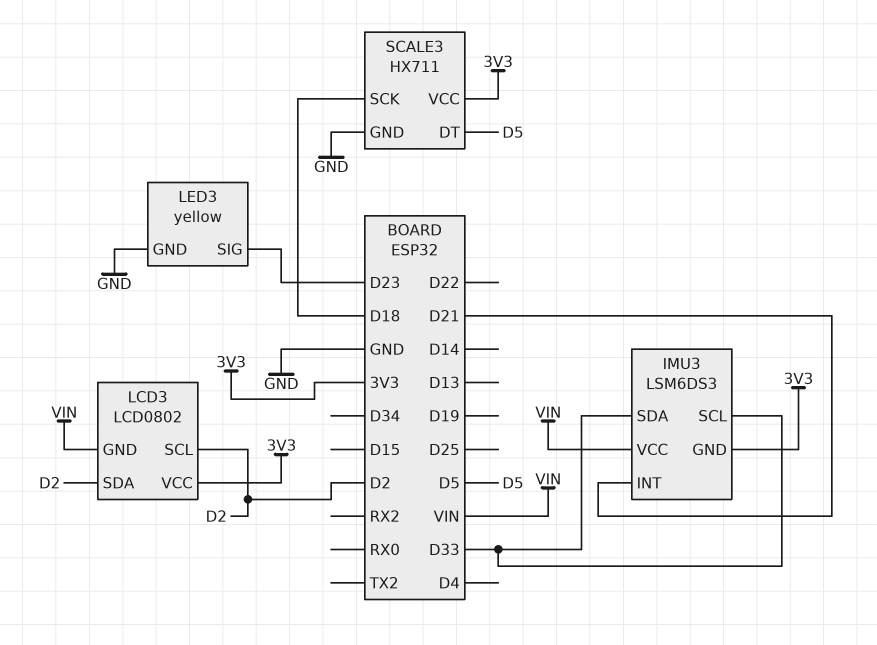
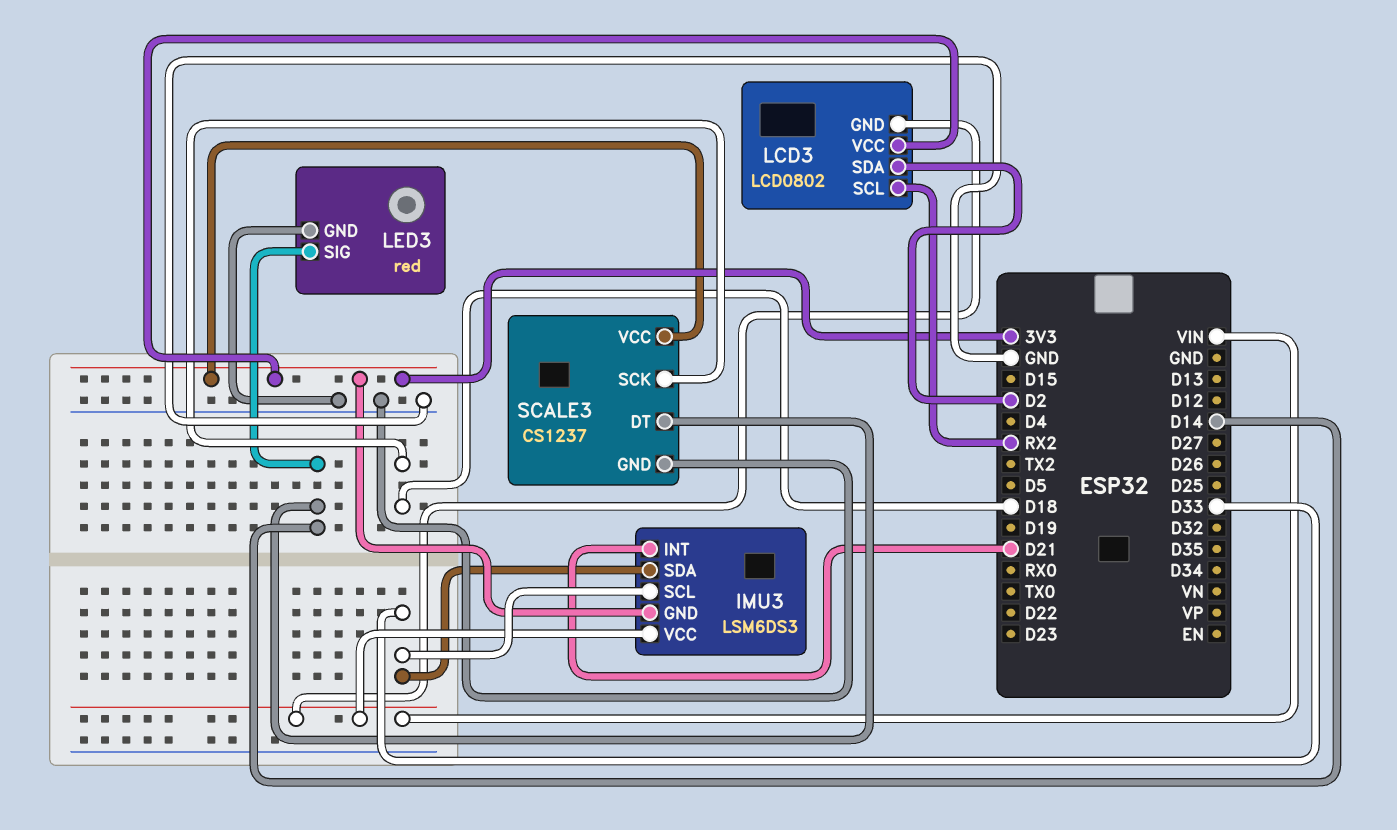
LCD3 pin SCL: D2 -> RX2
LED3: yellow -> red
LED3 pin SIG: D23 -> D14
SCALE3: HX711 -> CS1237
SCALE3 pin DT: D5 -> D14

